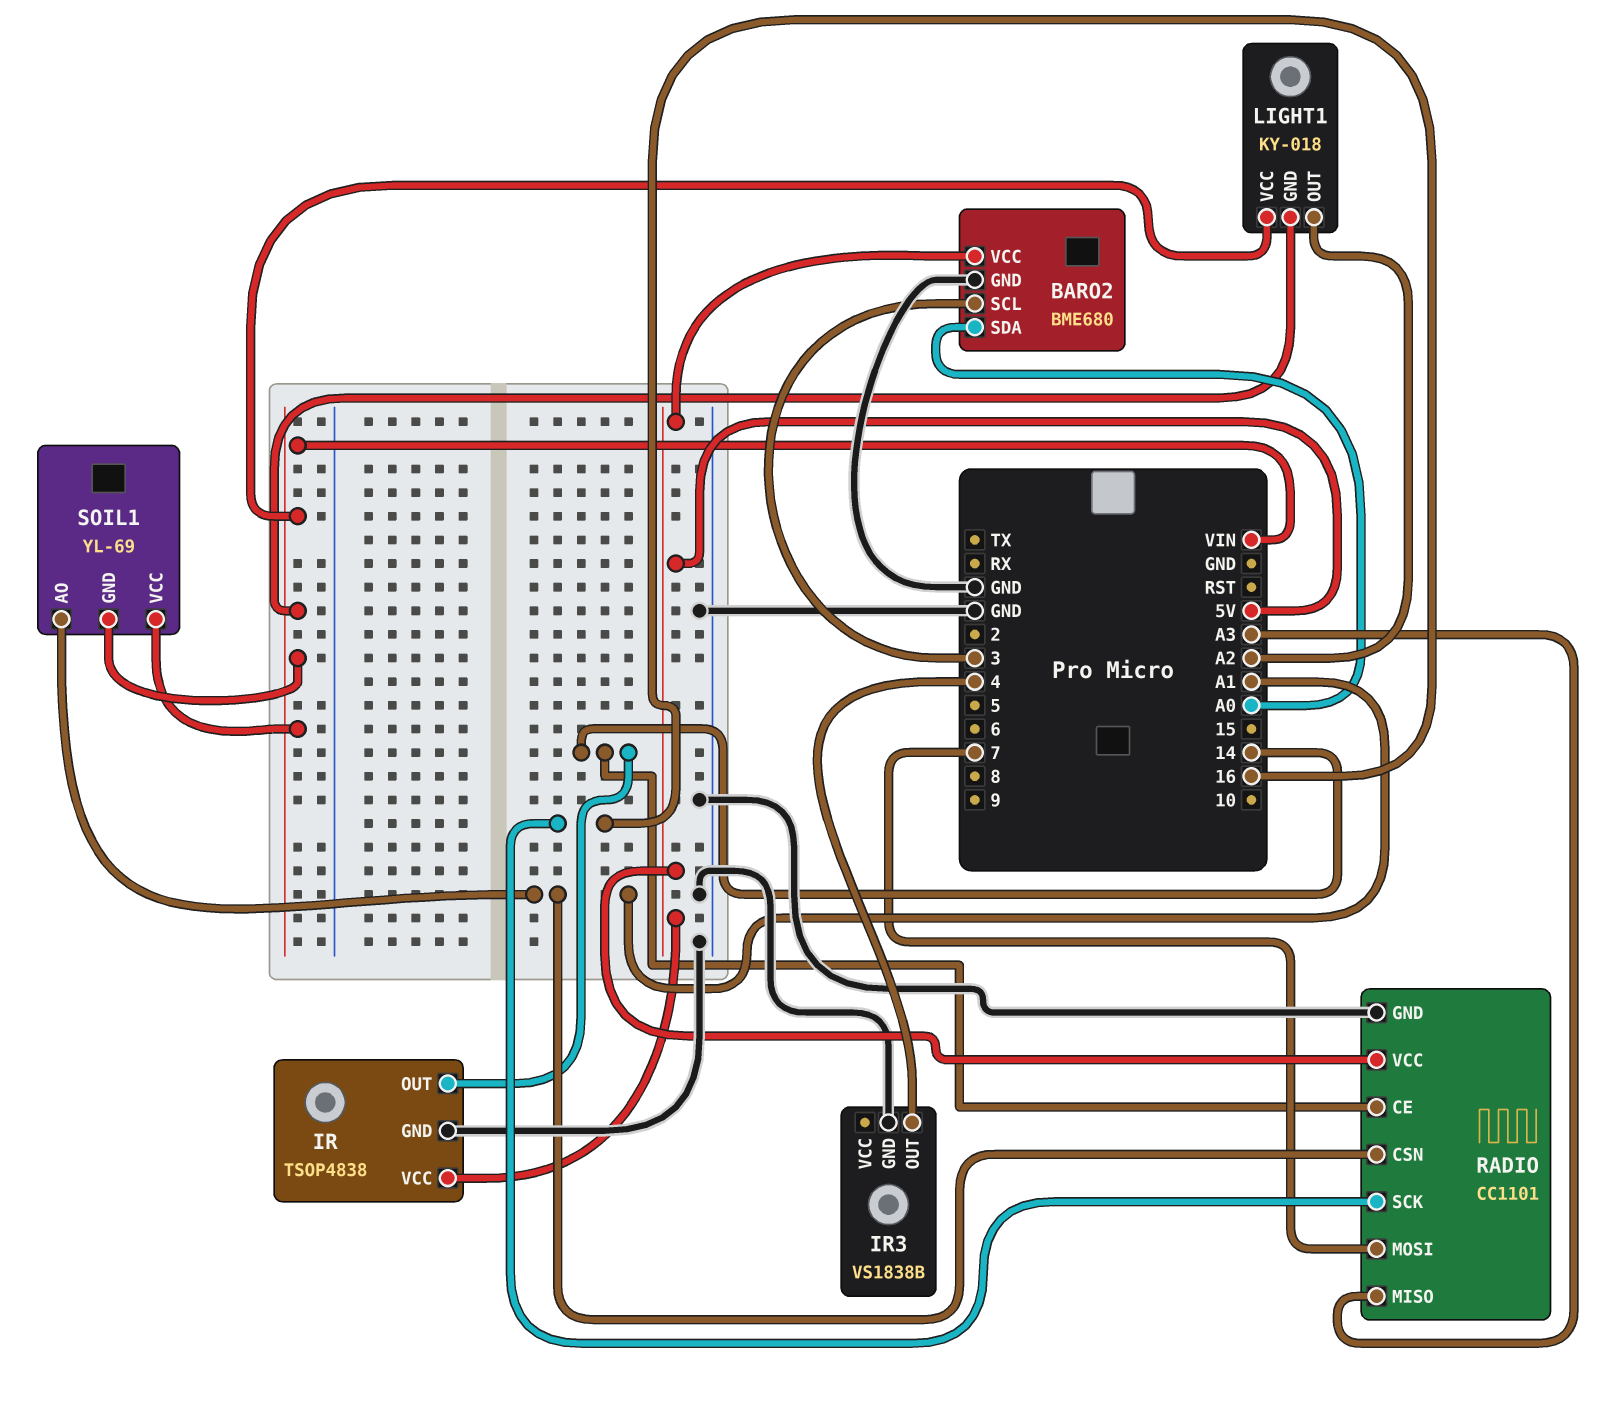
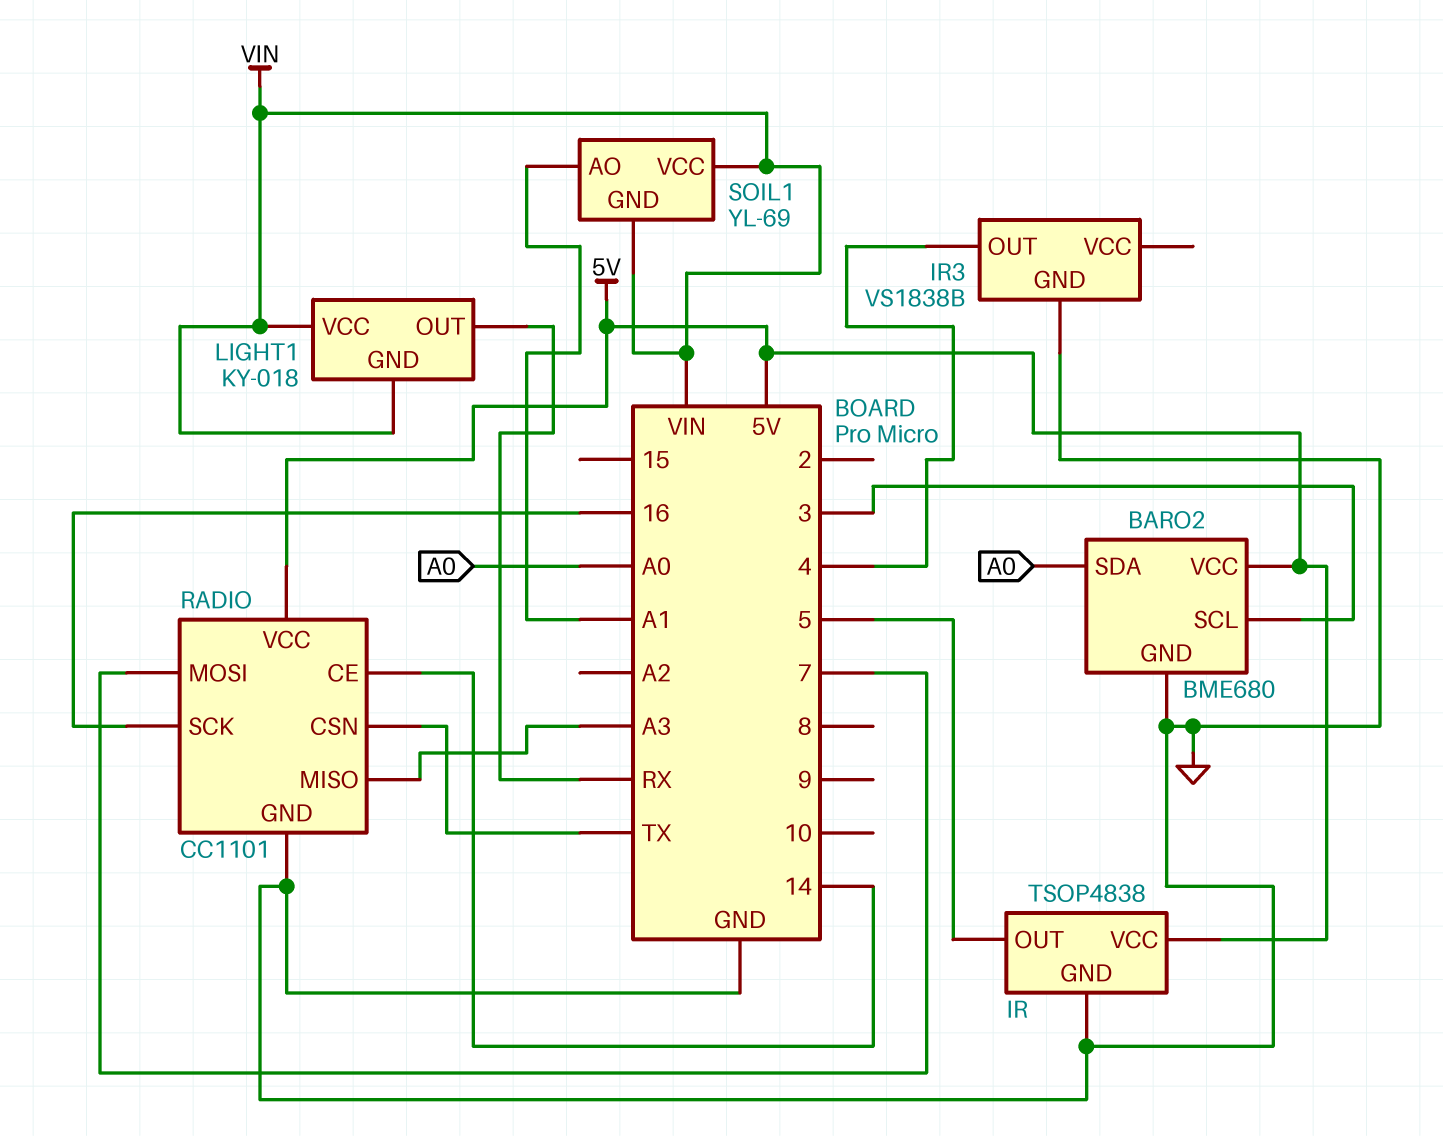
IR pin OUT: 14 -> 5
LIGHT1 pin OUT: A2 -> RX
RADIO pin CSN: A1 -> TX

